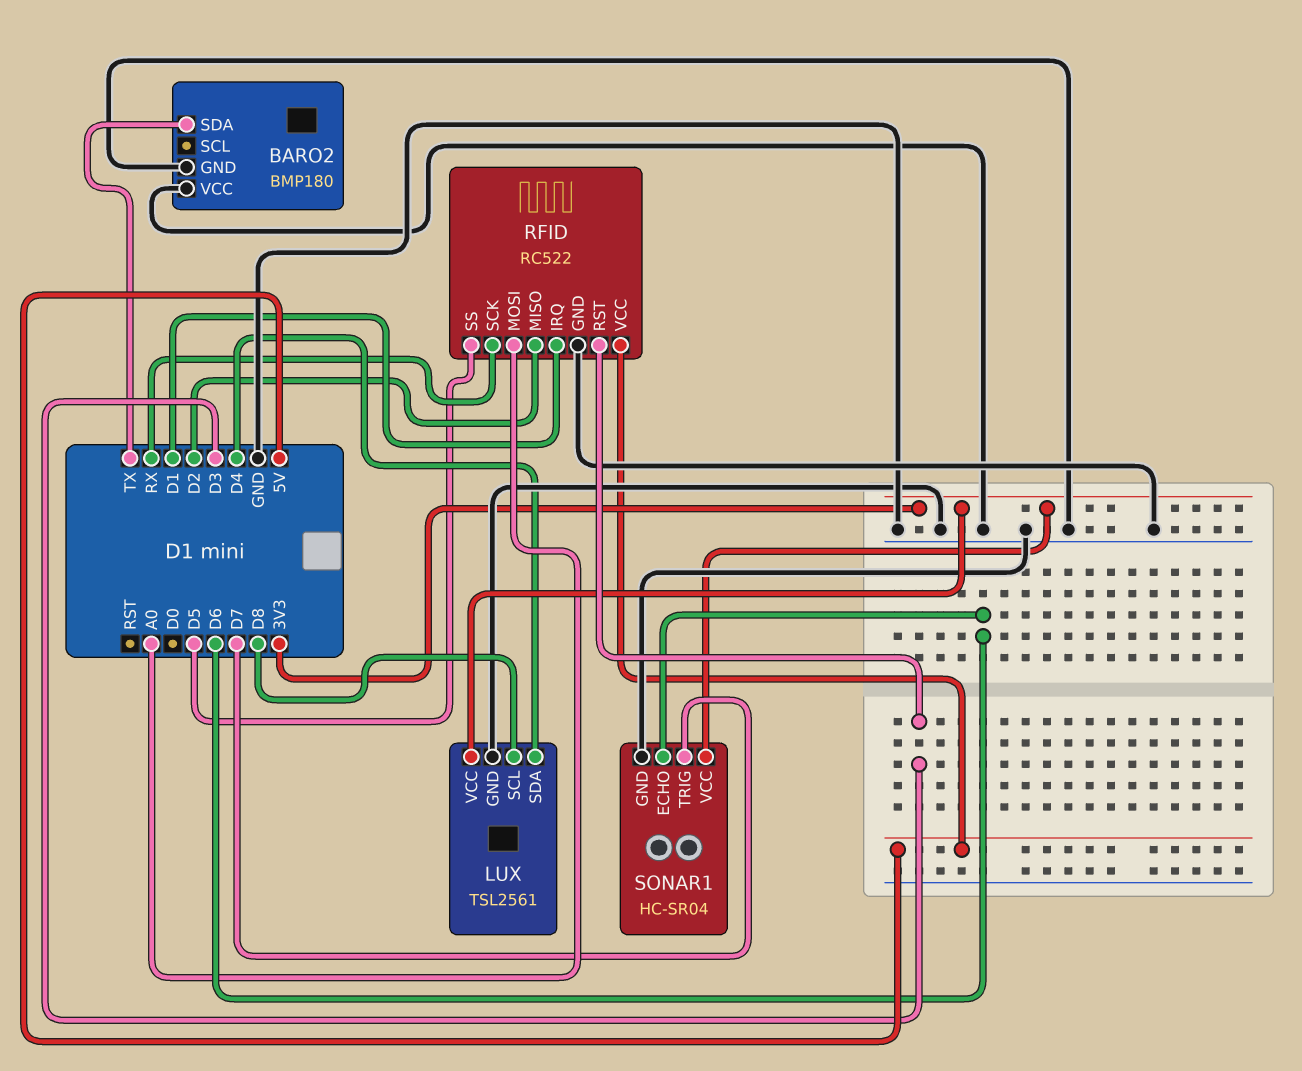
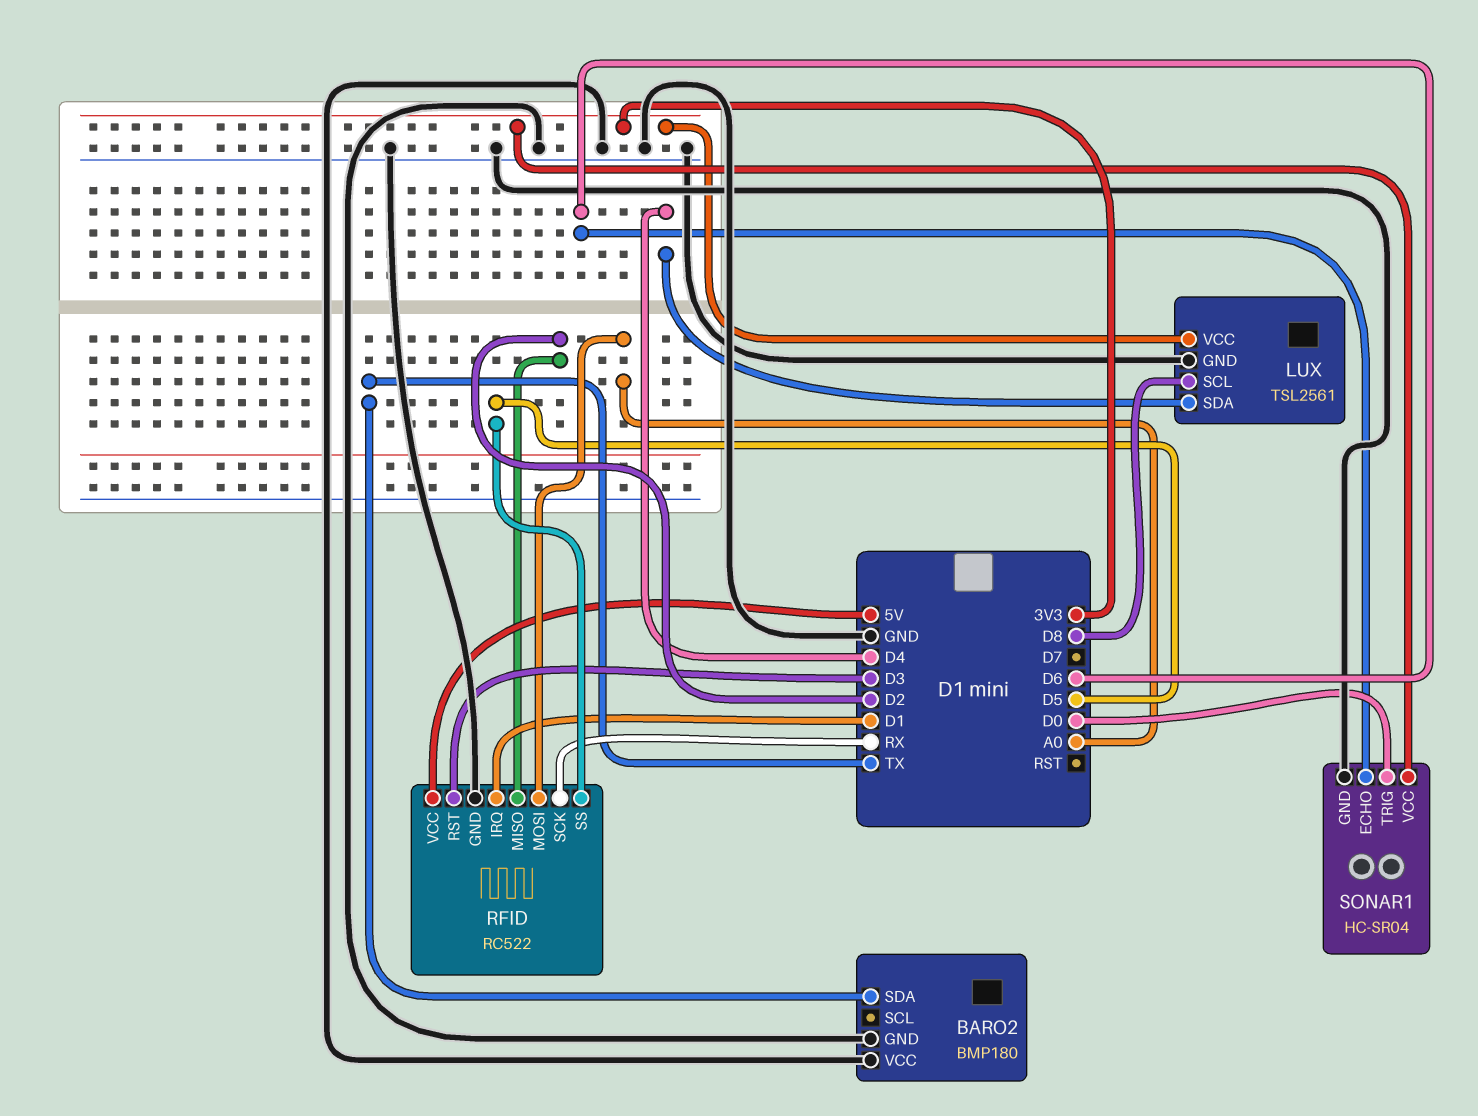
SONAR1 pin TRIG: D7 -> D0

